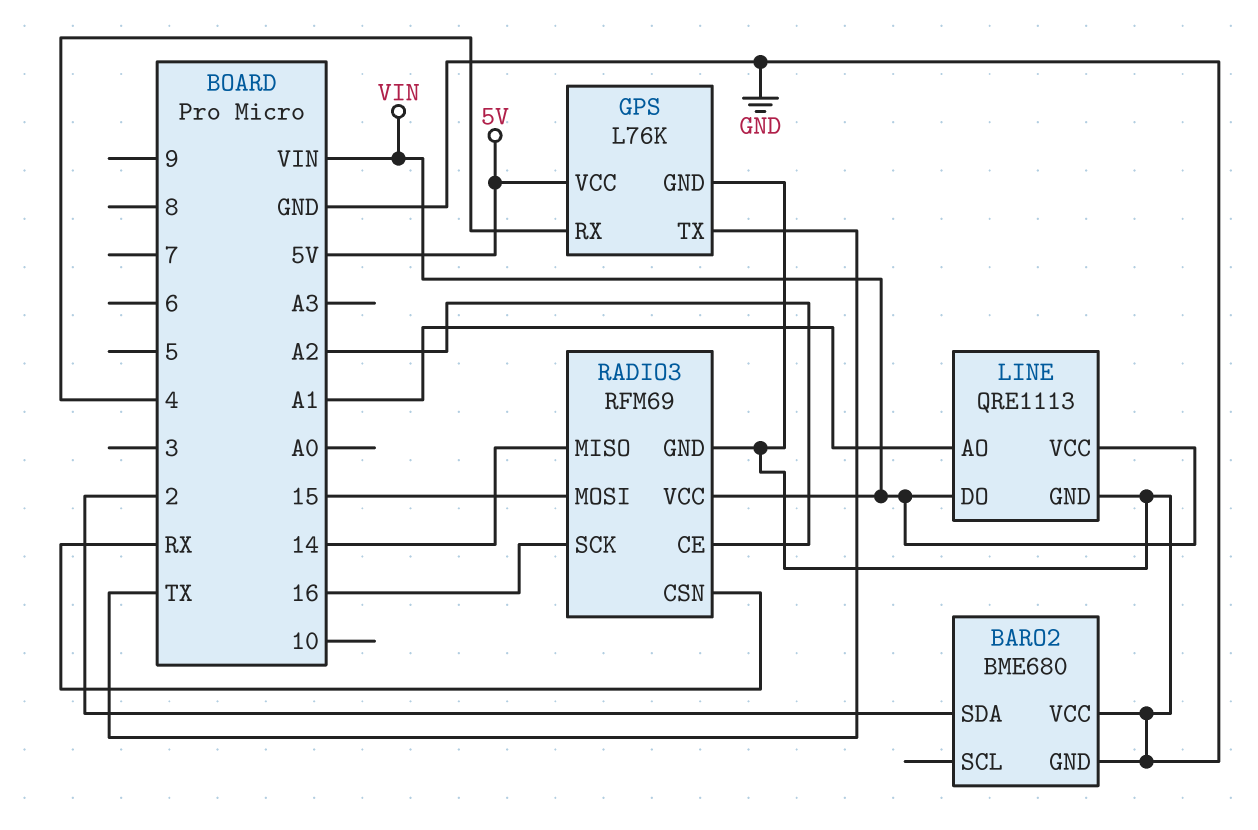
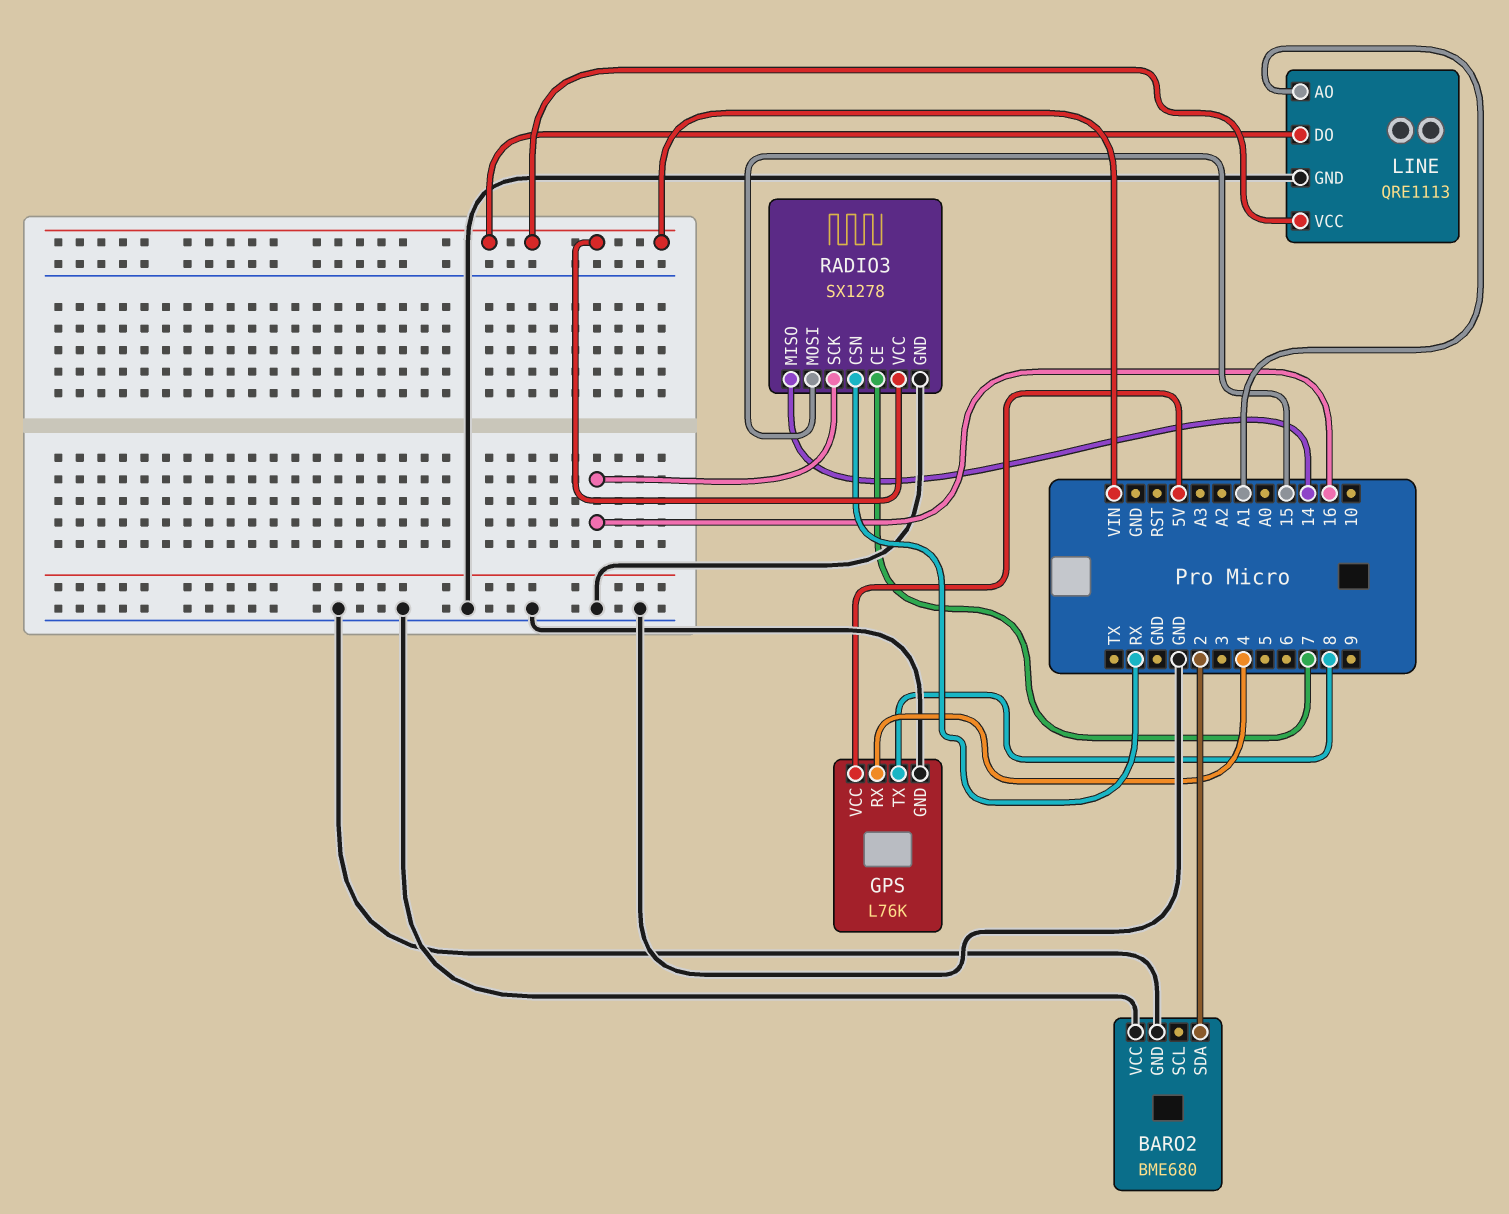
GPS pin TX: TX -> 8
RADIO3: RFM69 -> SX1278
RADIO3 pin CE: A2 -> 7

